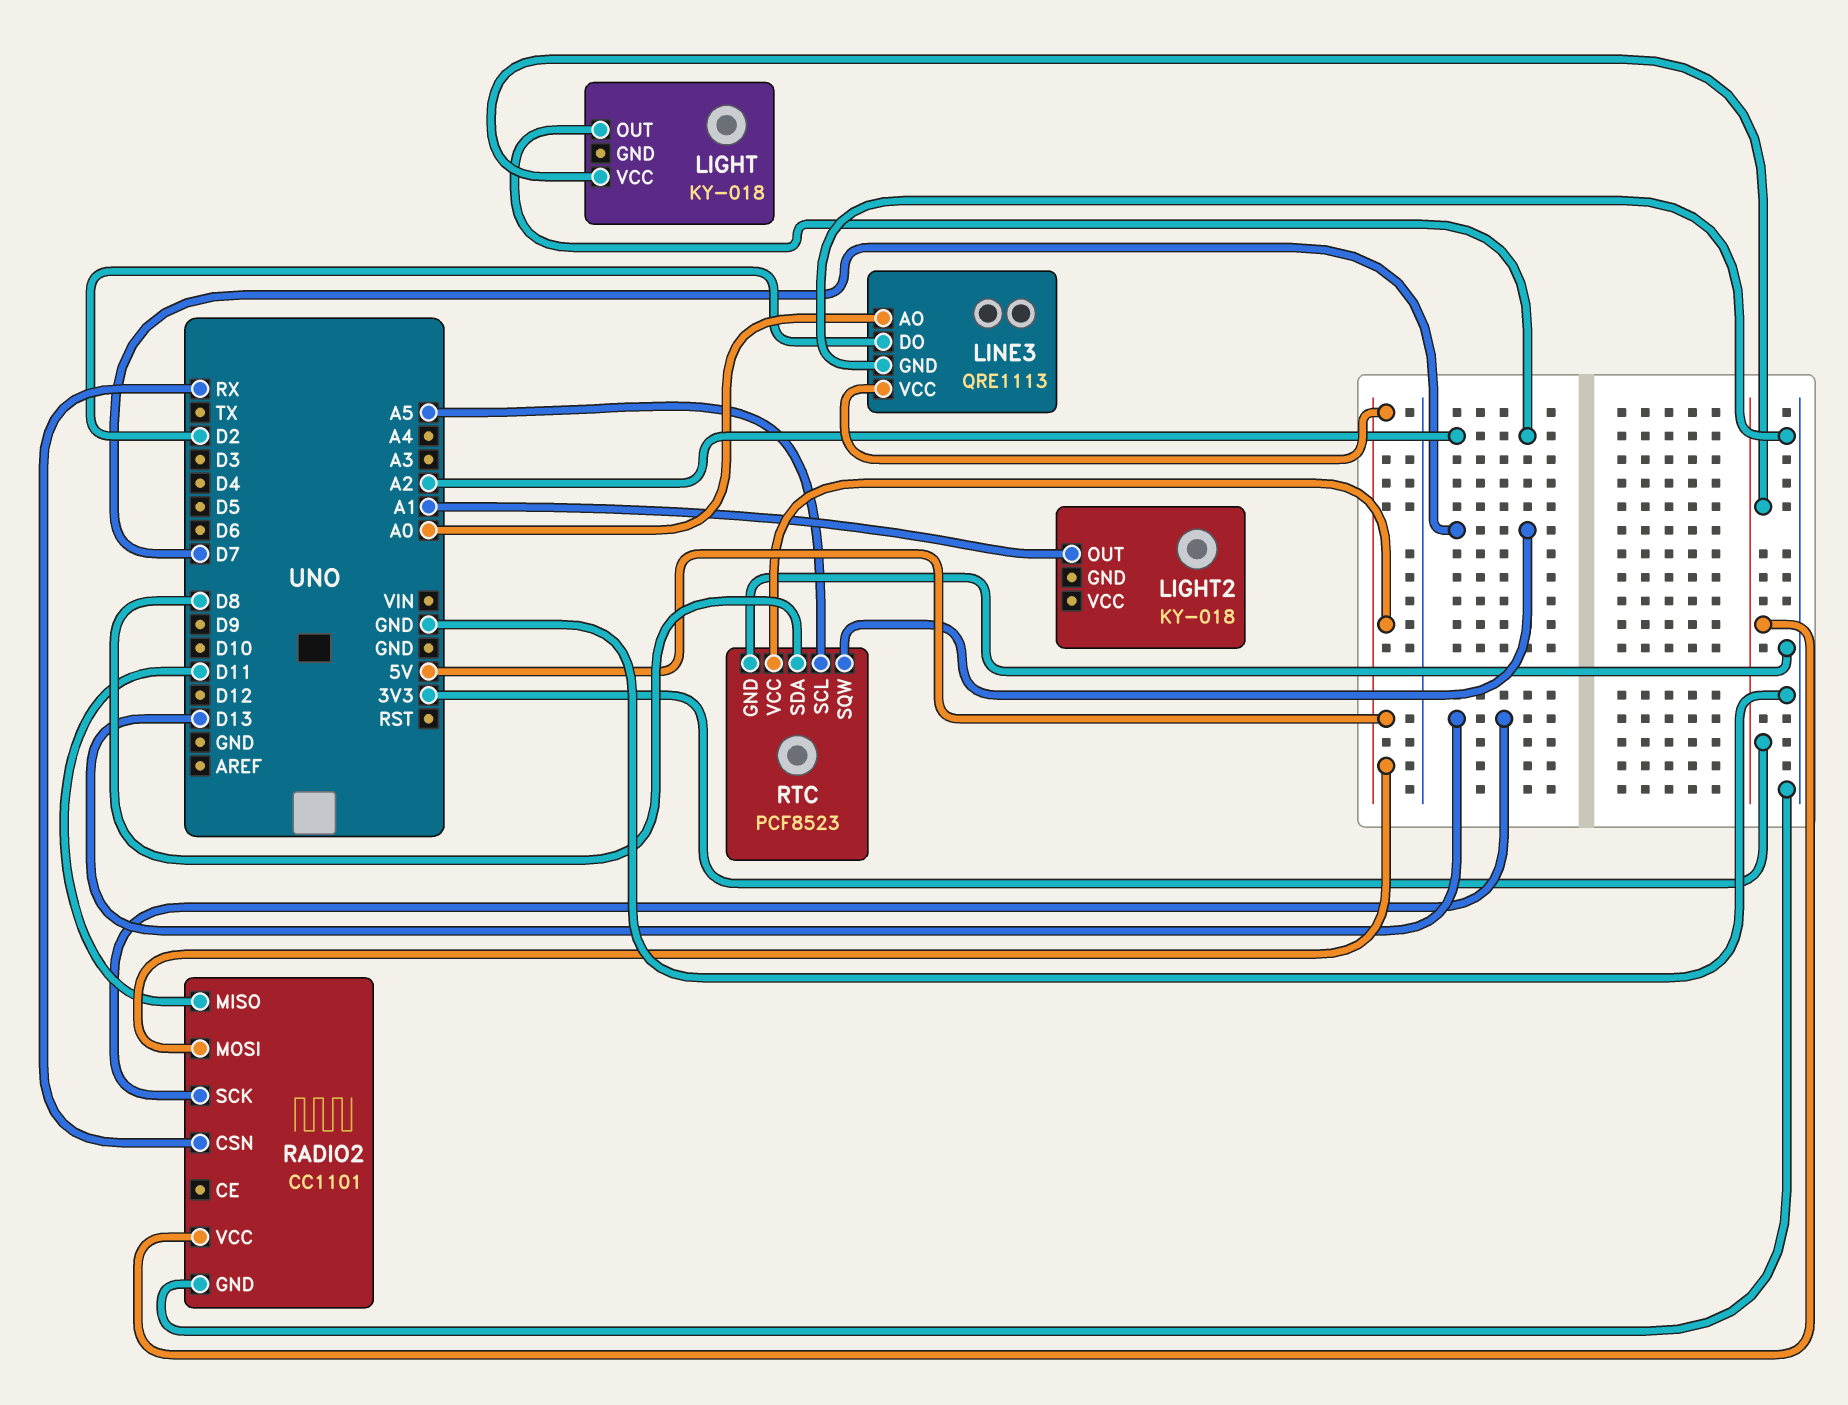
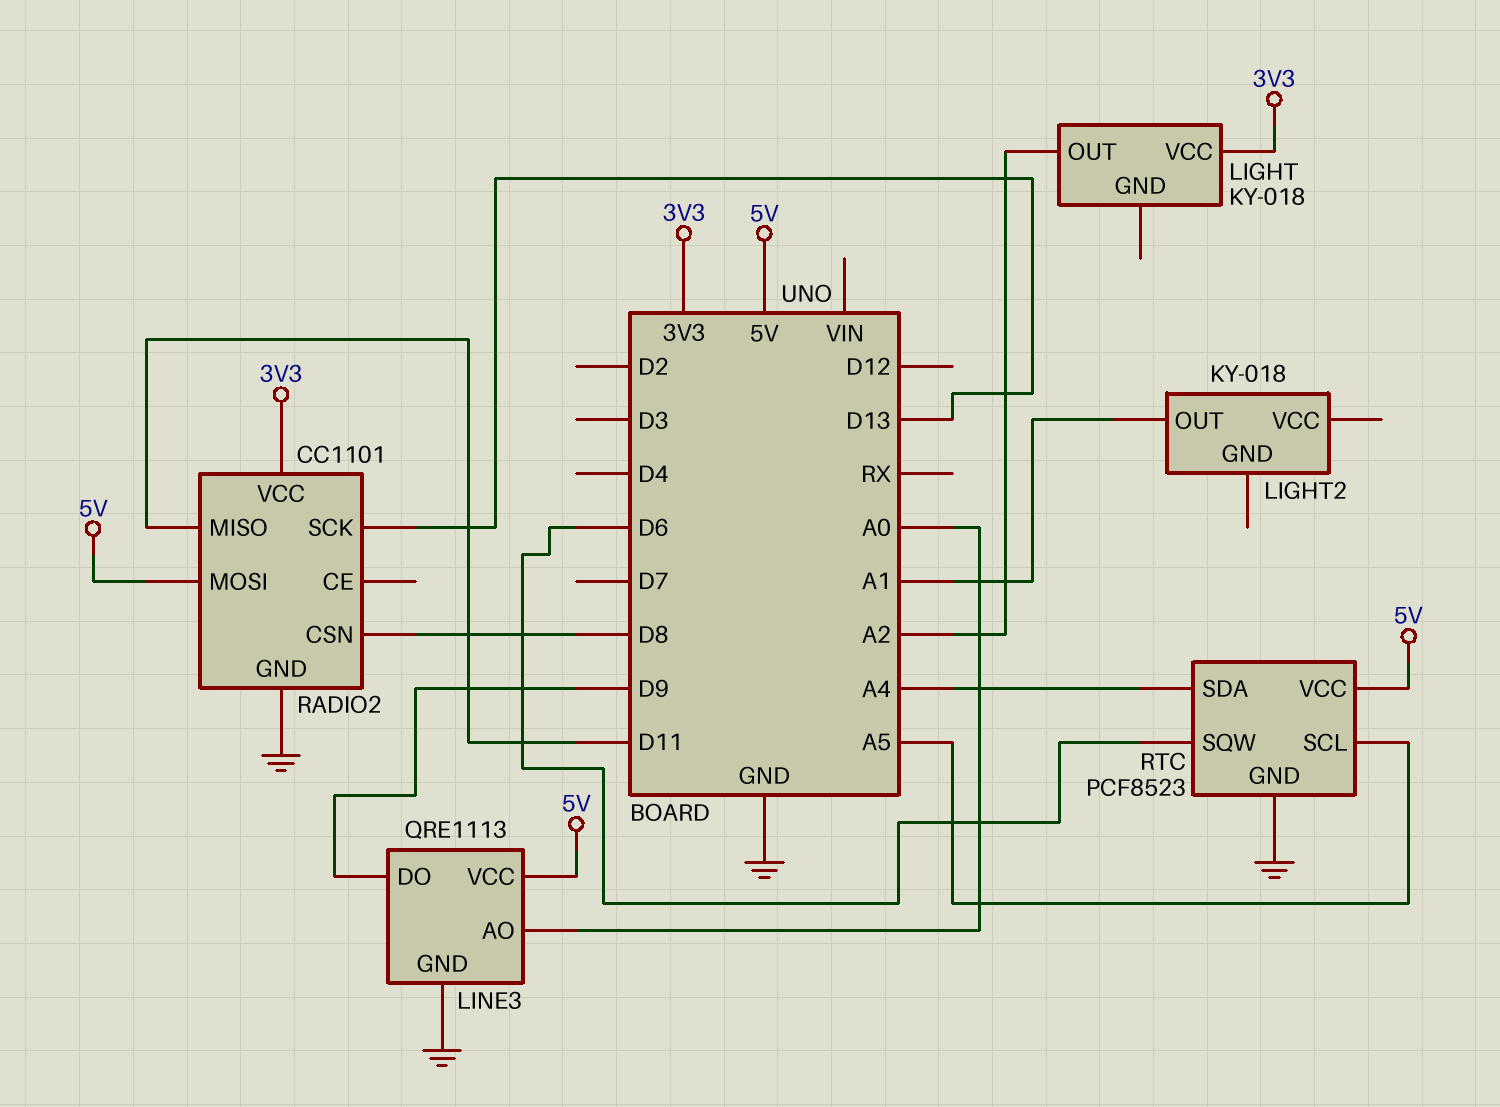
LINE3 pin DO: D2 -> D9
RADIO2 pin CSN: RX -> D8
RTC pin SDA: D8 -> A4
RTC pin SQW: D7 -> D6

